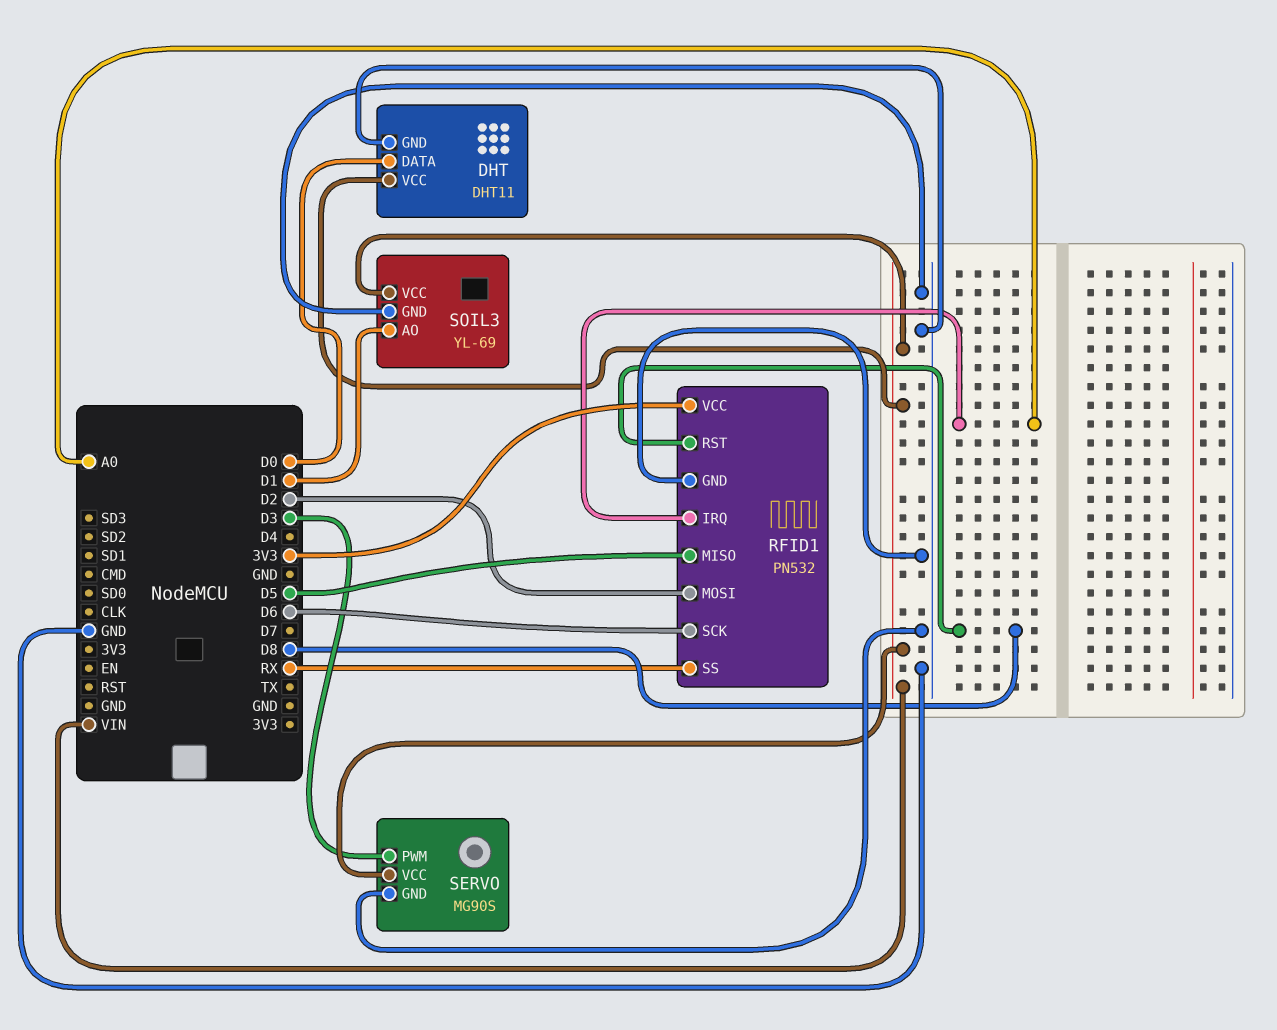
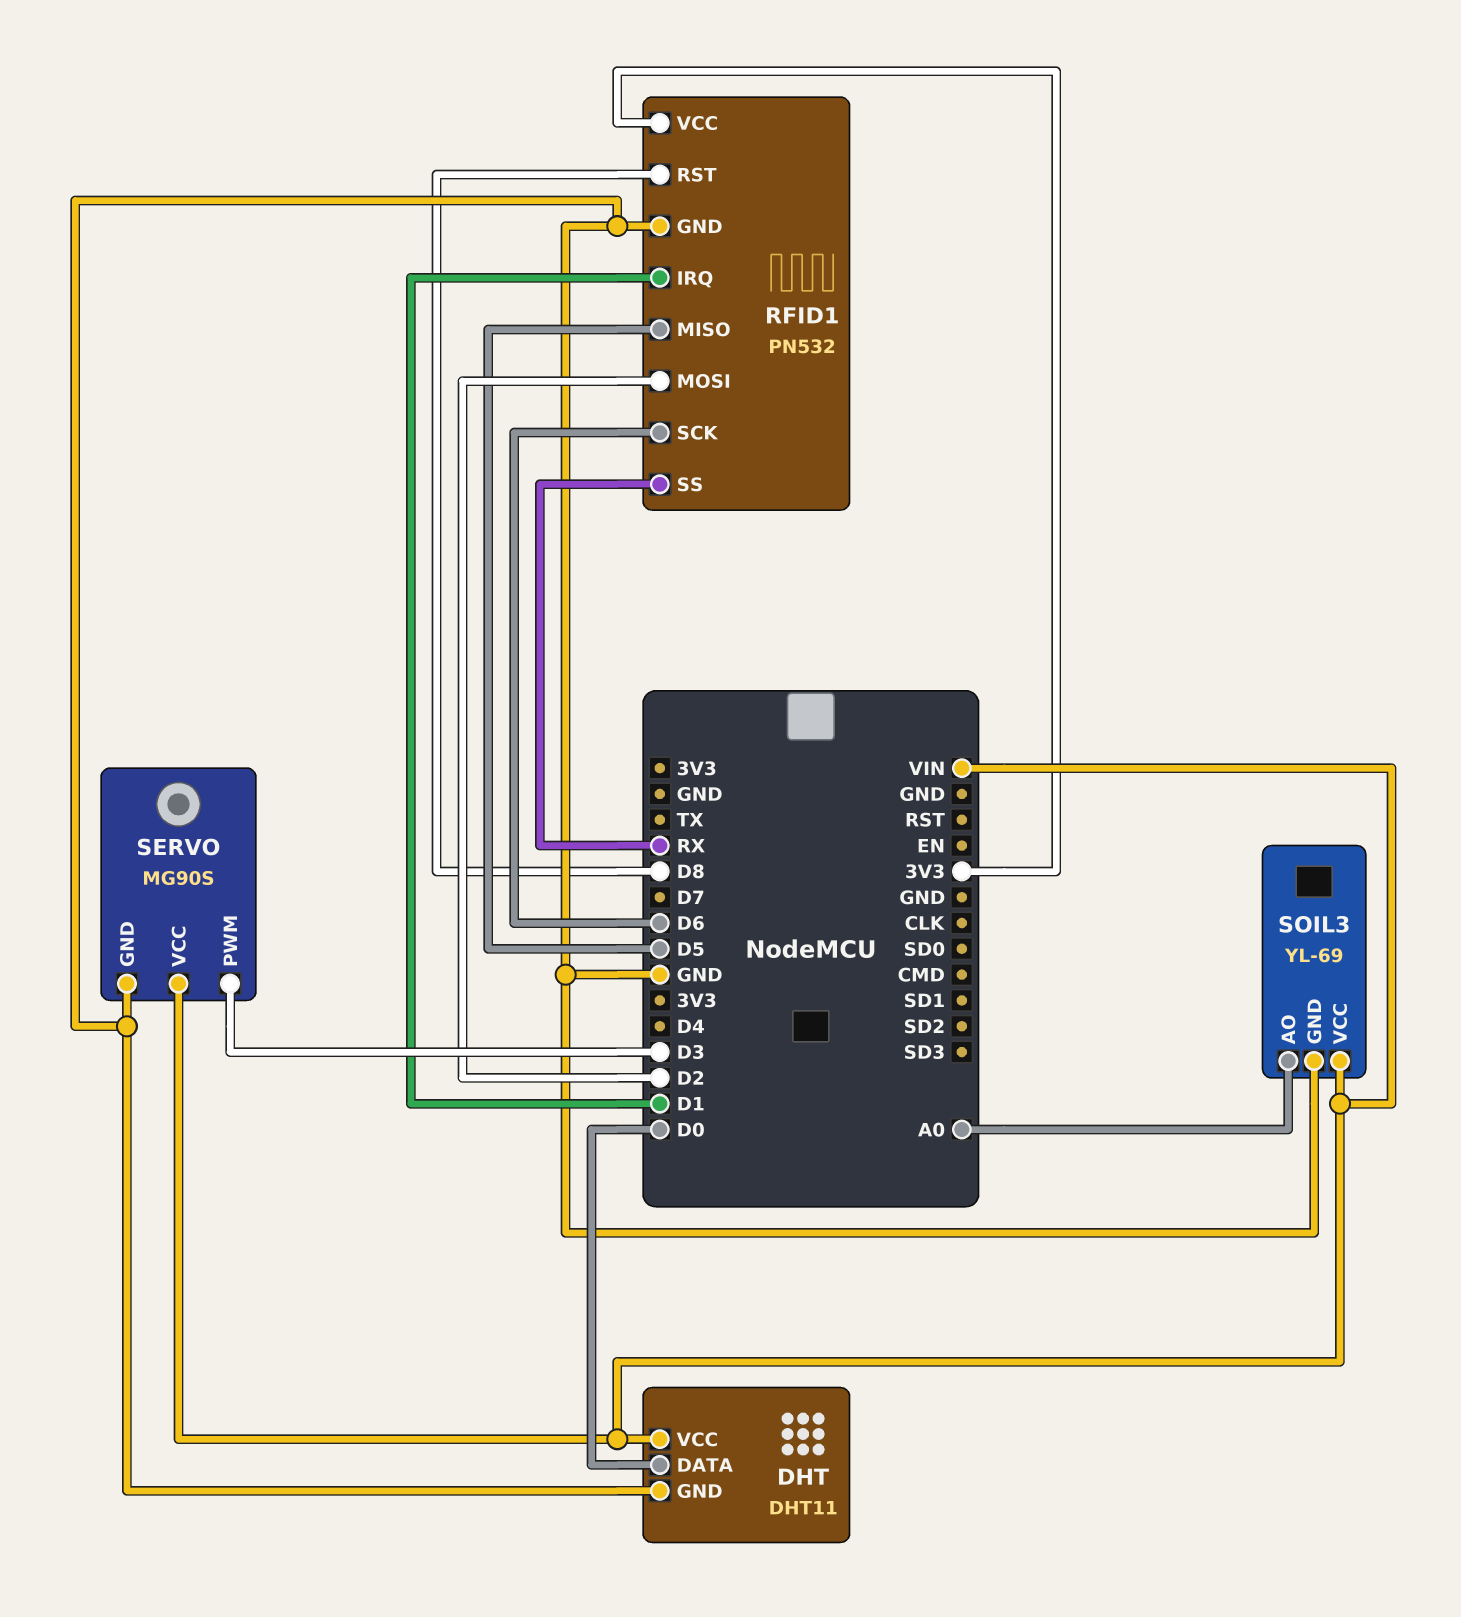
RFID1 pin IRQ: A0 -> D1
SOIL3 pin AO: D1 -> A0

